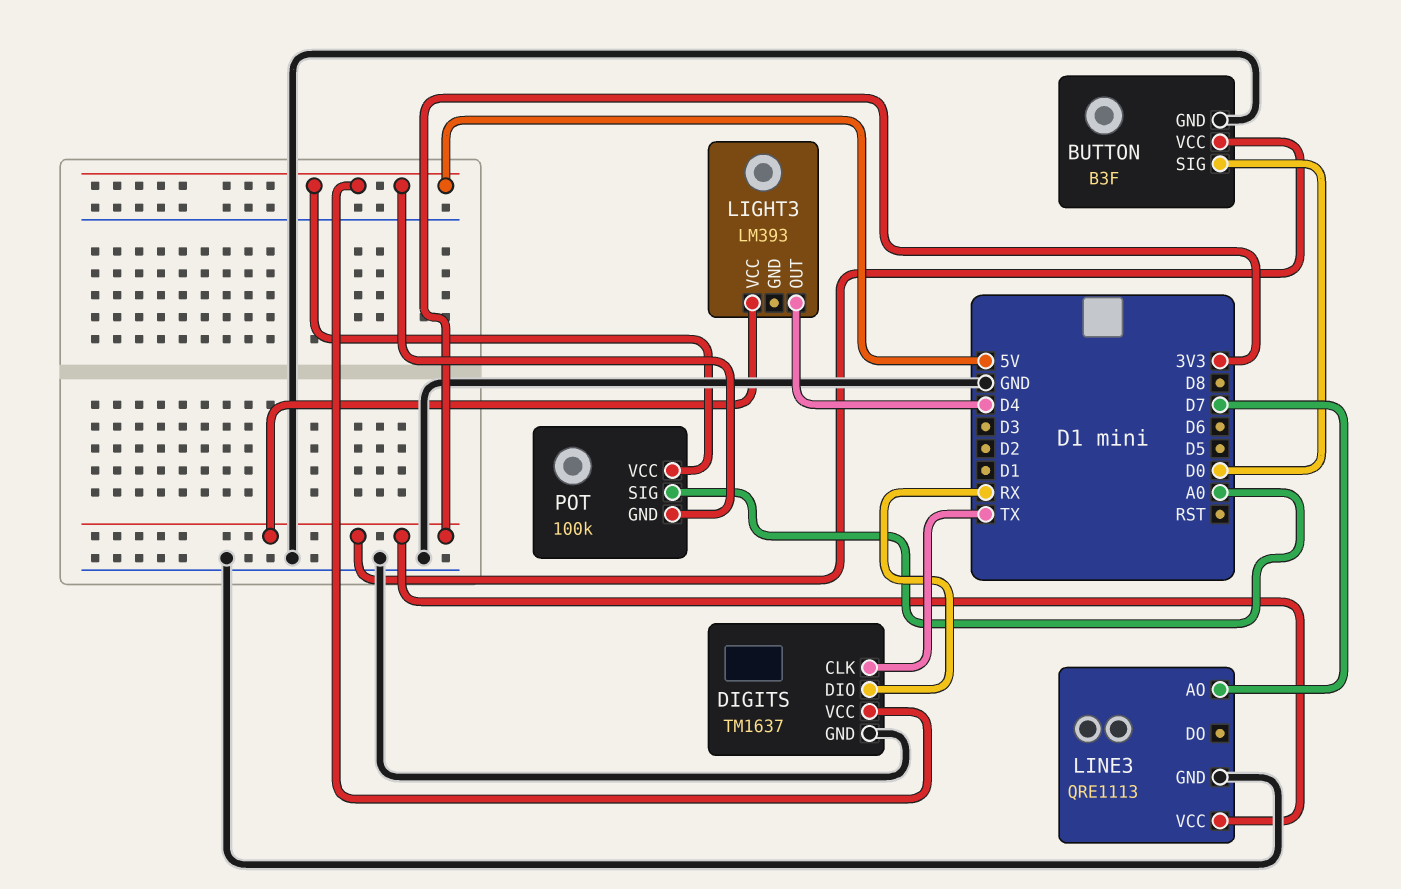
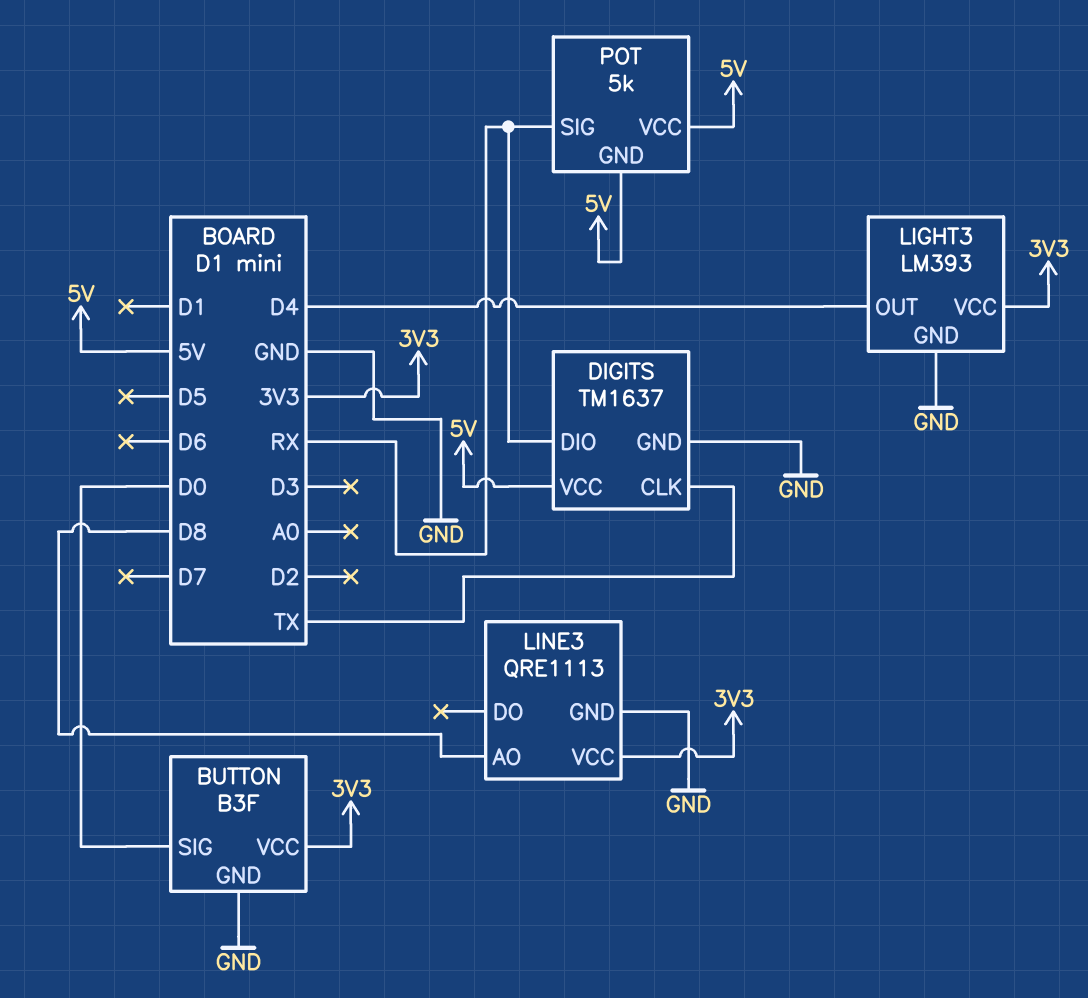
LIGHT3 pin GND: none -> GND
LINE3 pin AO: D7 -> D8
POT: 100k -> 5k
POT pin SIG: A0 -> RX

